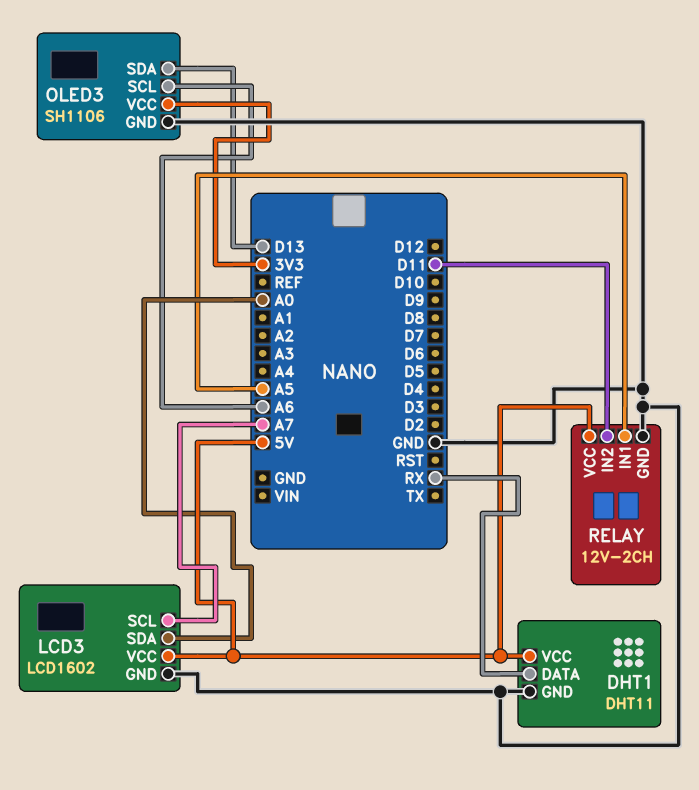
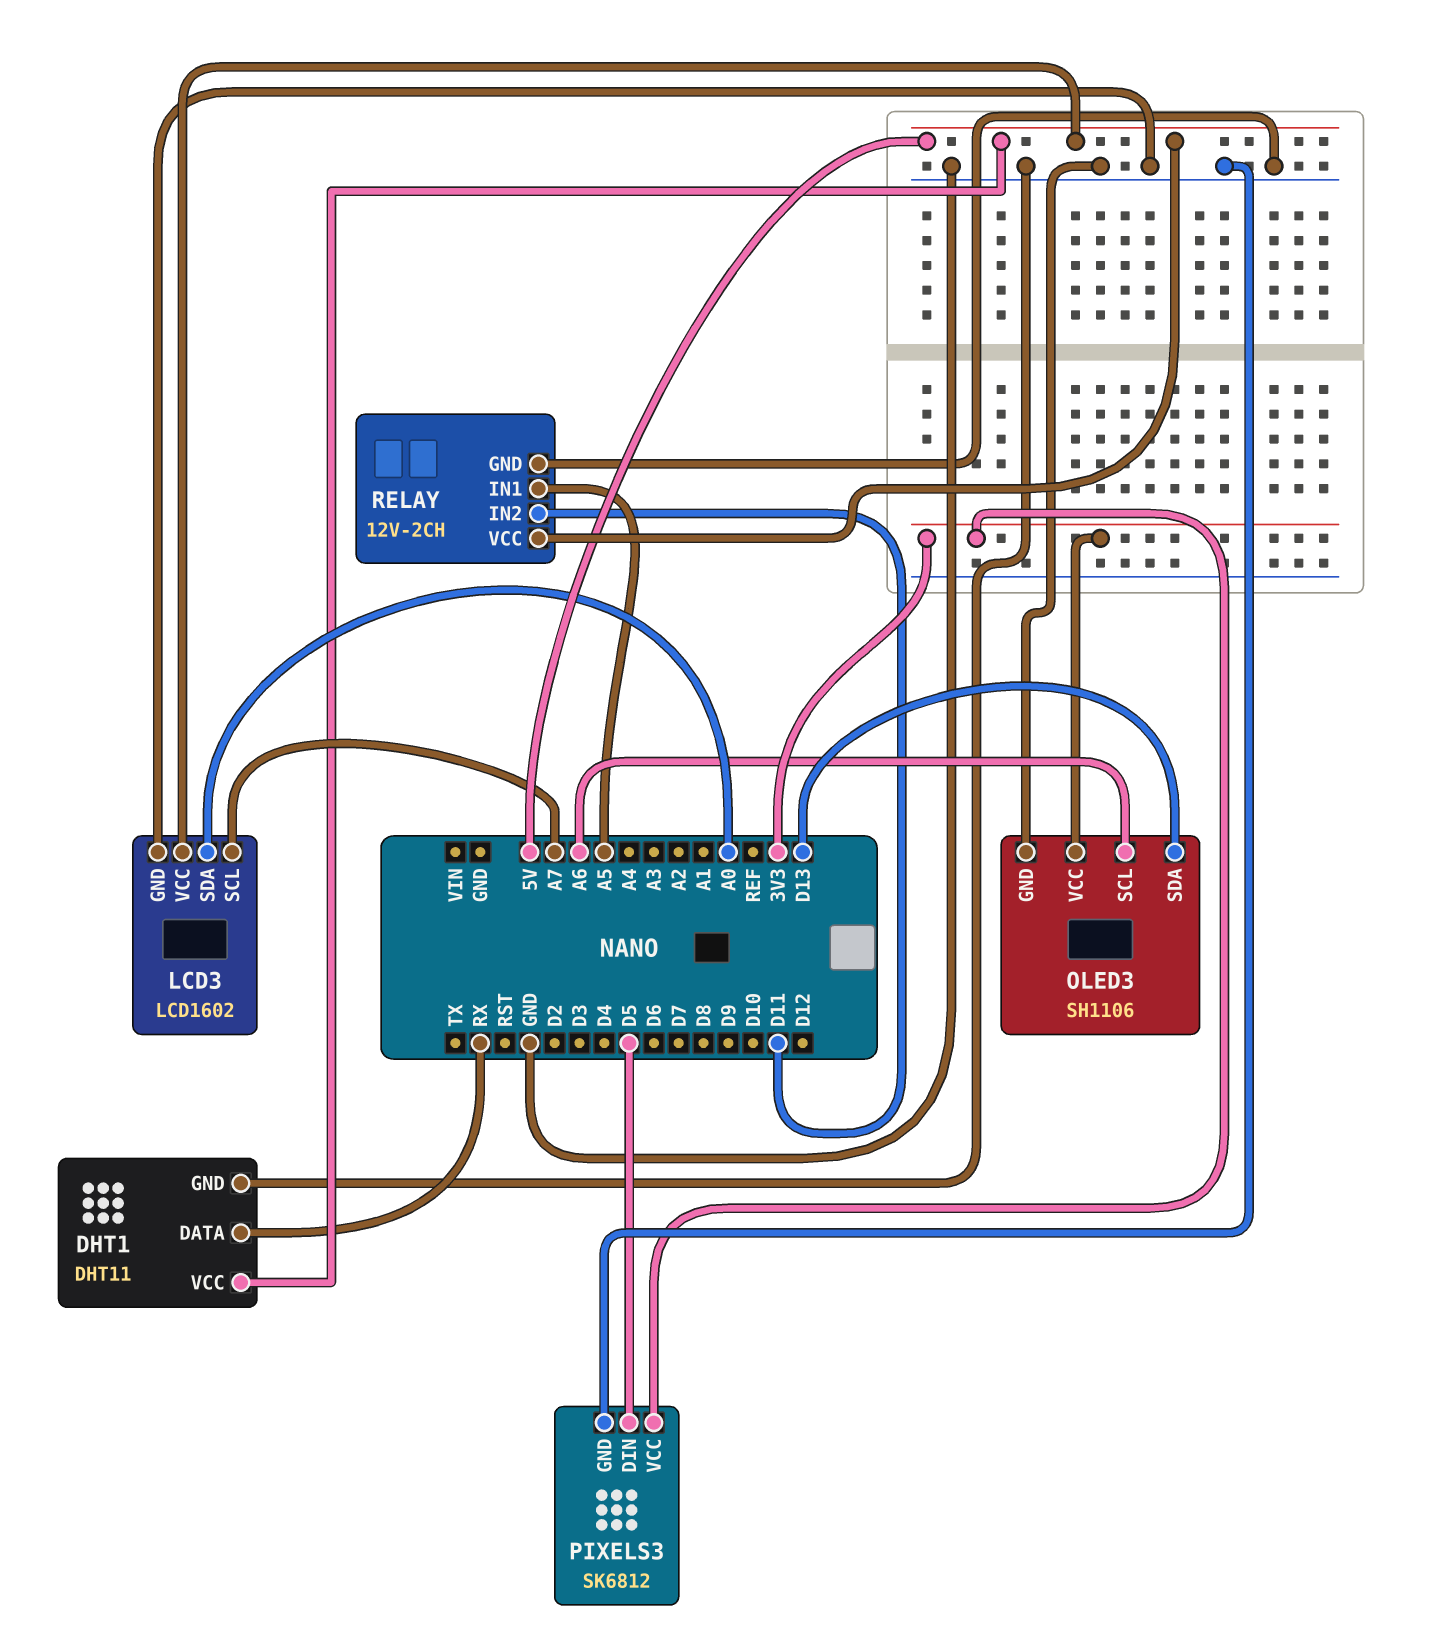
PIXELS3: none -> SK6812
PIXELS3 pin DIN: none -> D5
PIXELS3 pin GND: none -> GND
PIXELS3 pin VCC: none -> 3V3

